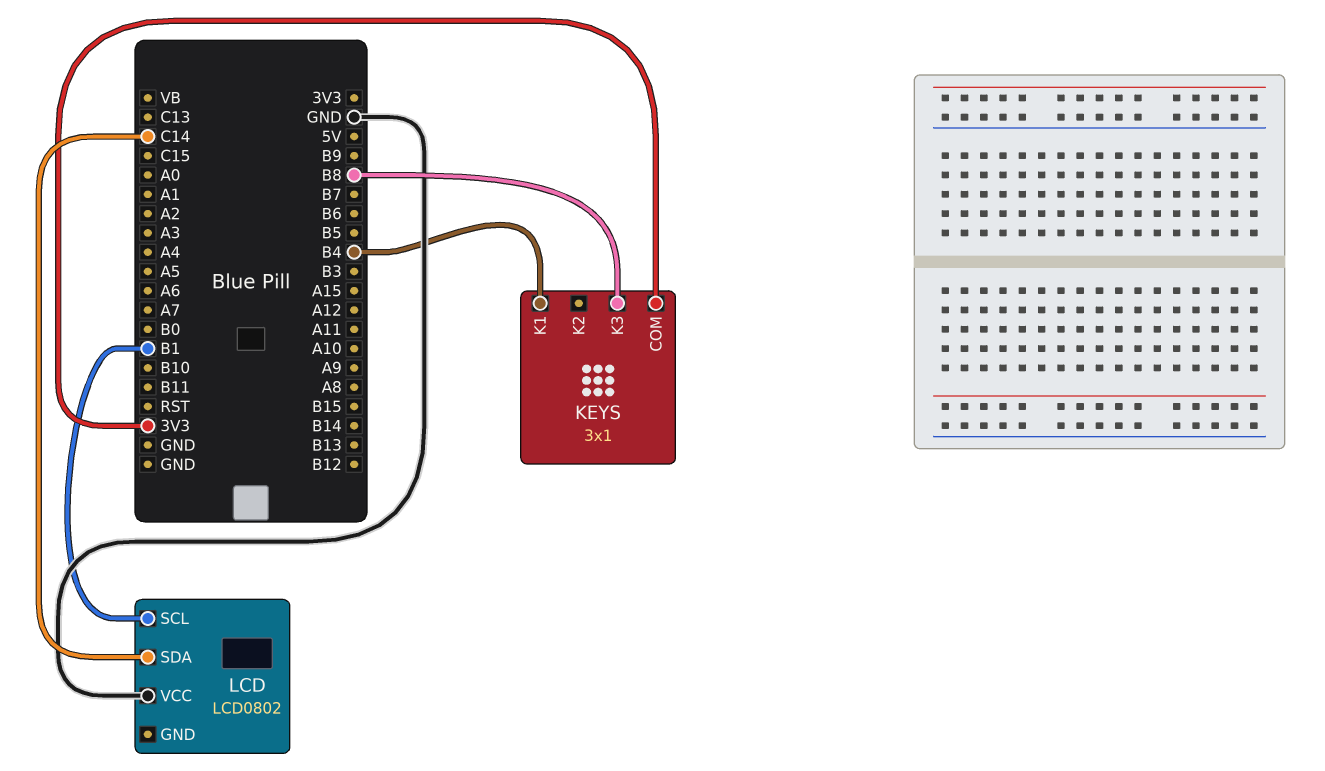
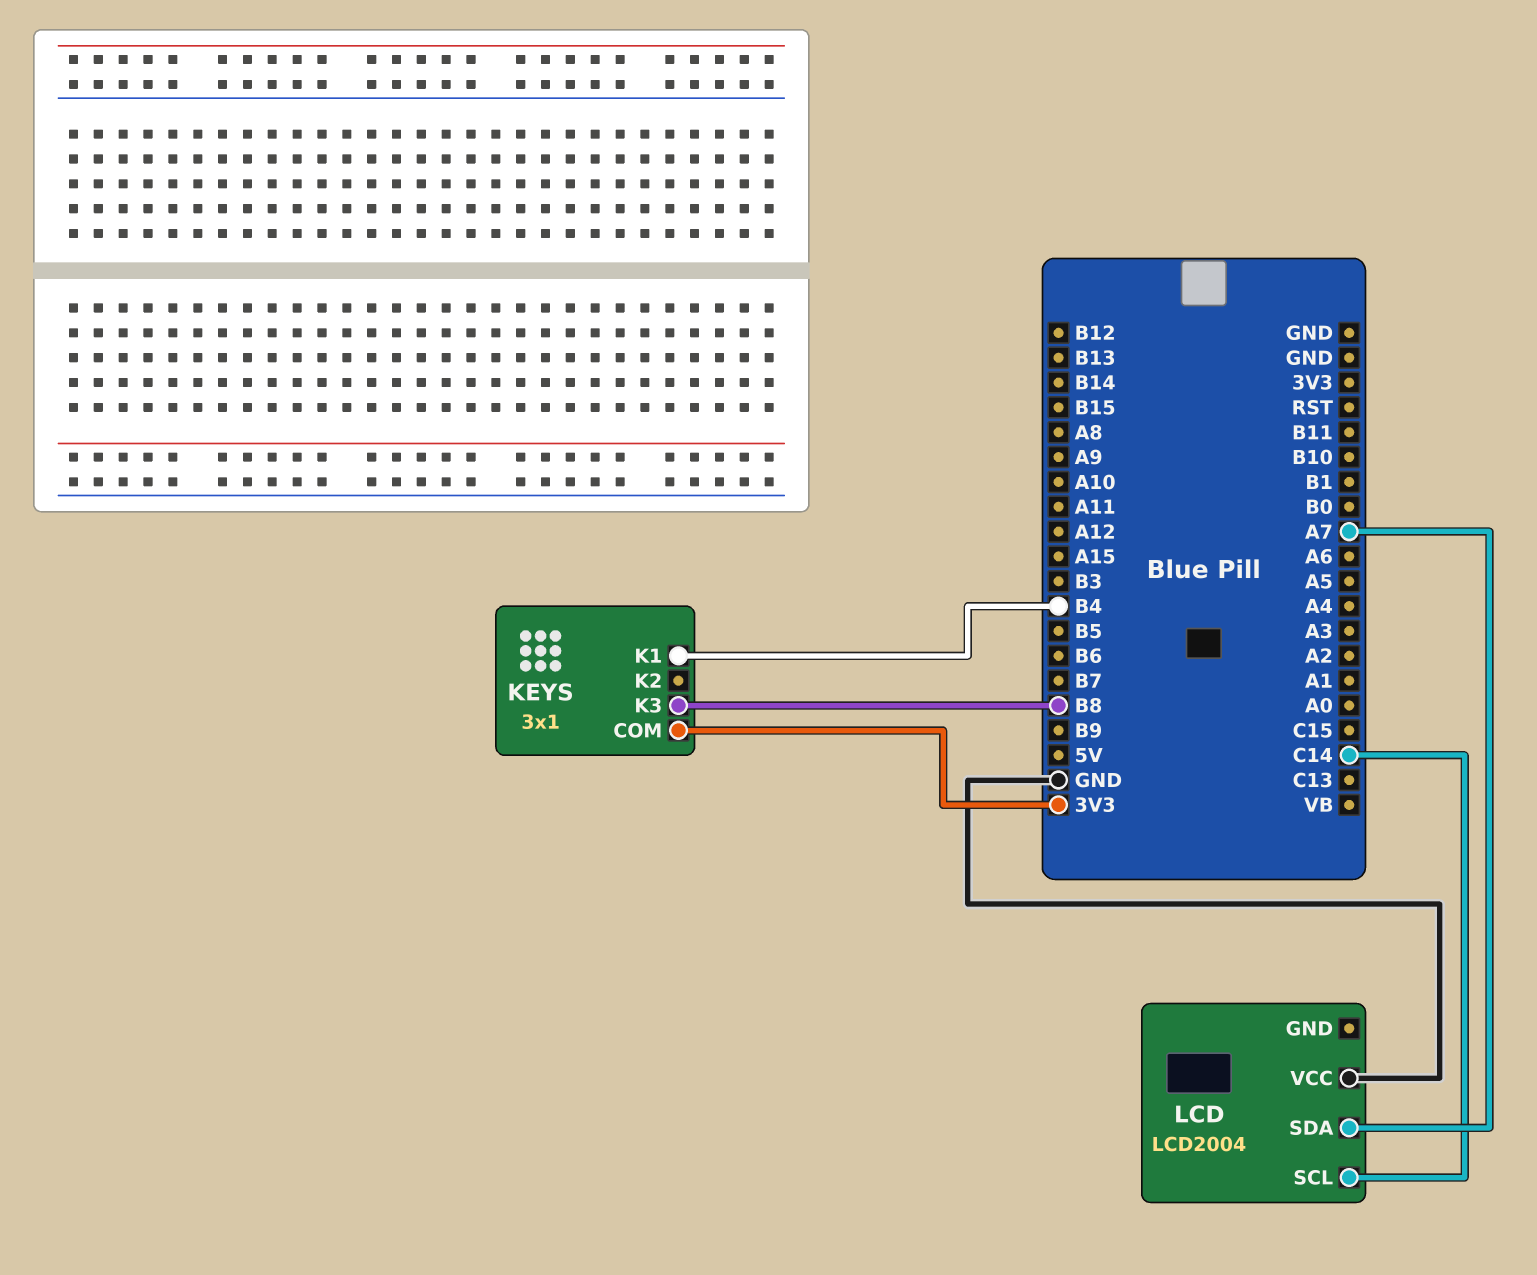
LCD: LCD0802 -> LCD2004
LCD pin SCL: B1 -> C14
LCD pin SDA: C14 -> A7

